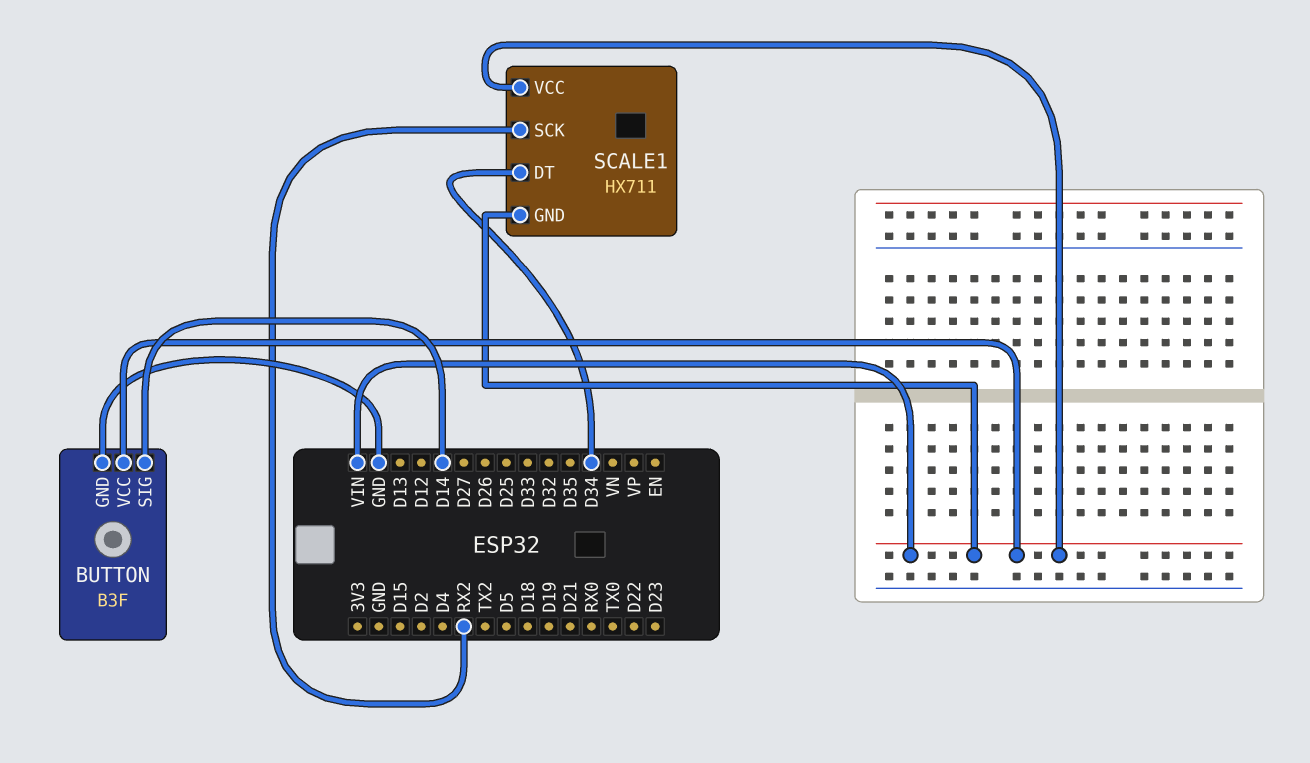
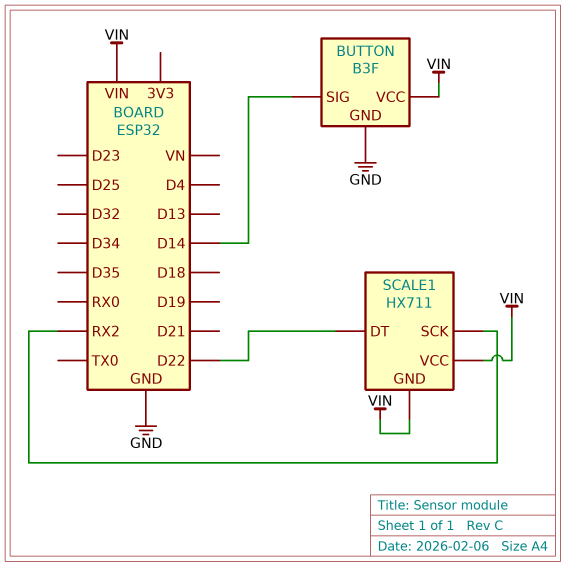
SCALE1 pin DT: D34 -> D22

